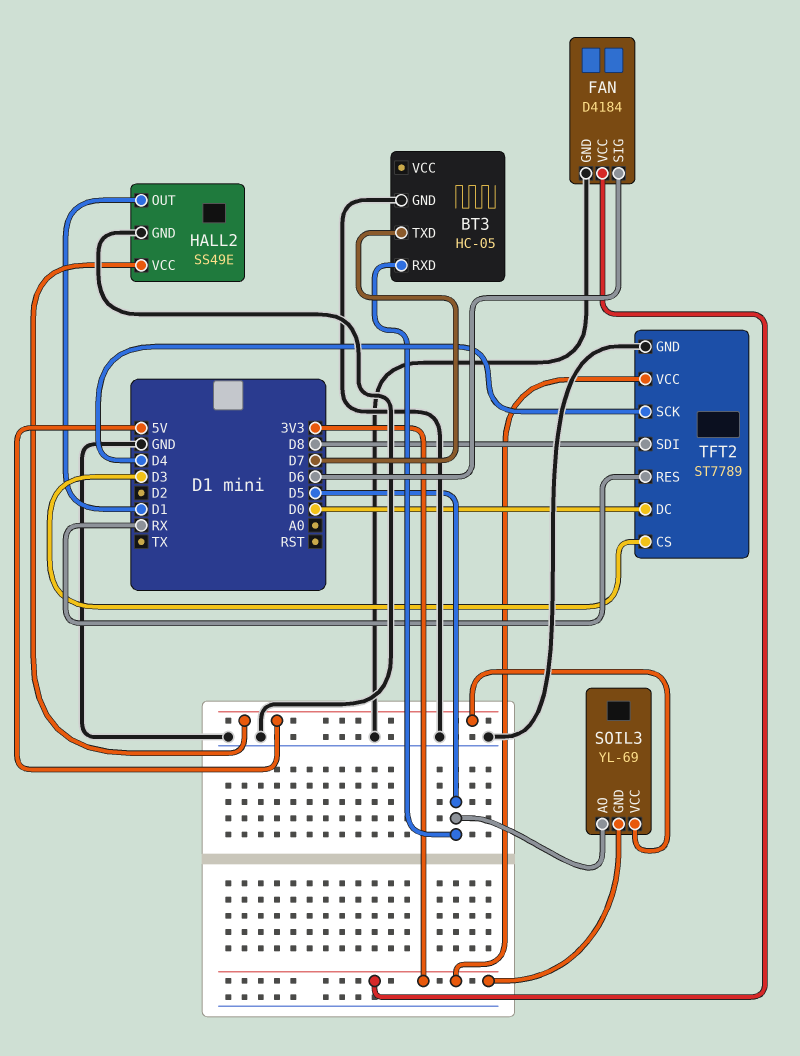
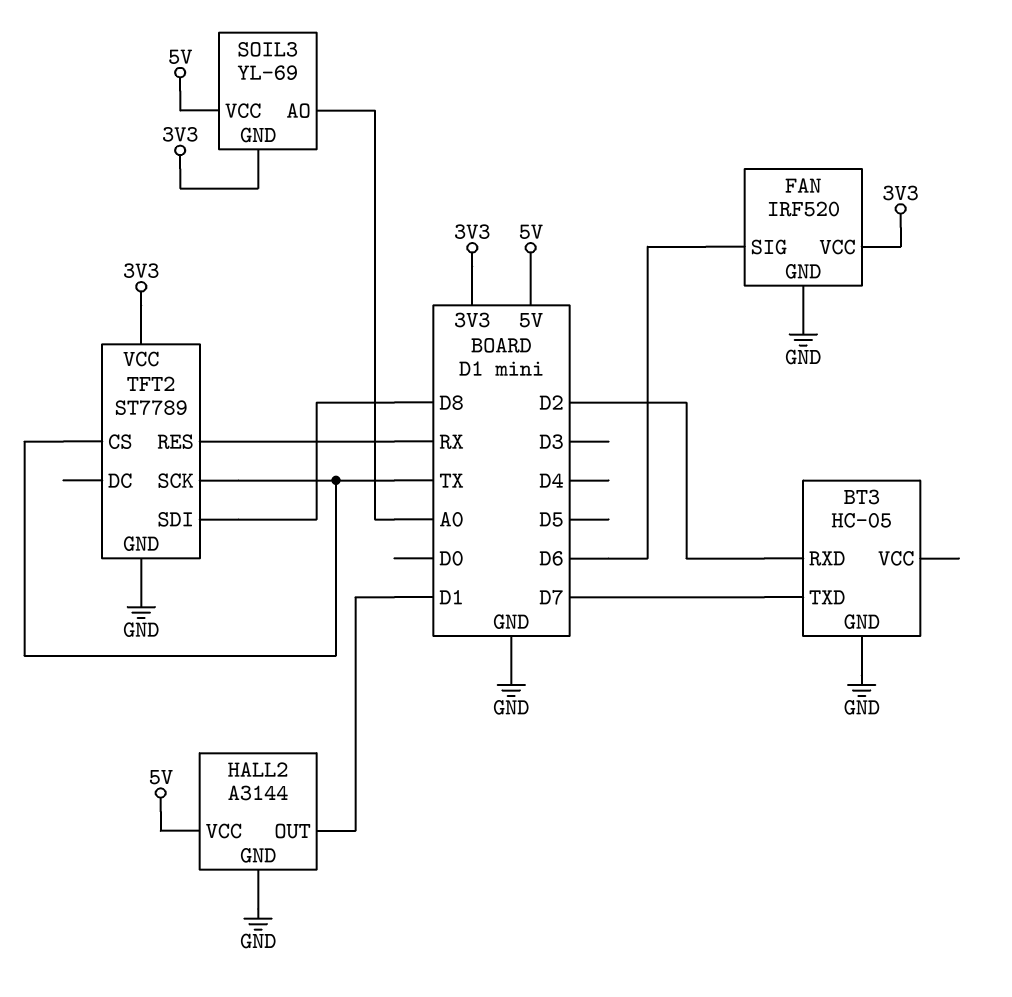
BT3 pin RXD: D5 -> D2
FAN: D4184 -> IRF520
HALL2: SS49E -> A3144
SOIL3 pin AO: D5 -> A0
TFT2 pin CS: D3 -> TX
TFT2 pin DC: D0 -> none
TFT2 pin SCK: D4 -> TX

